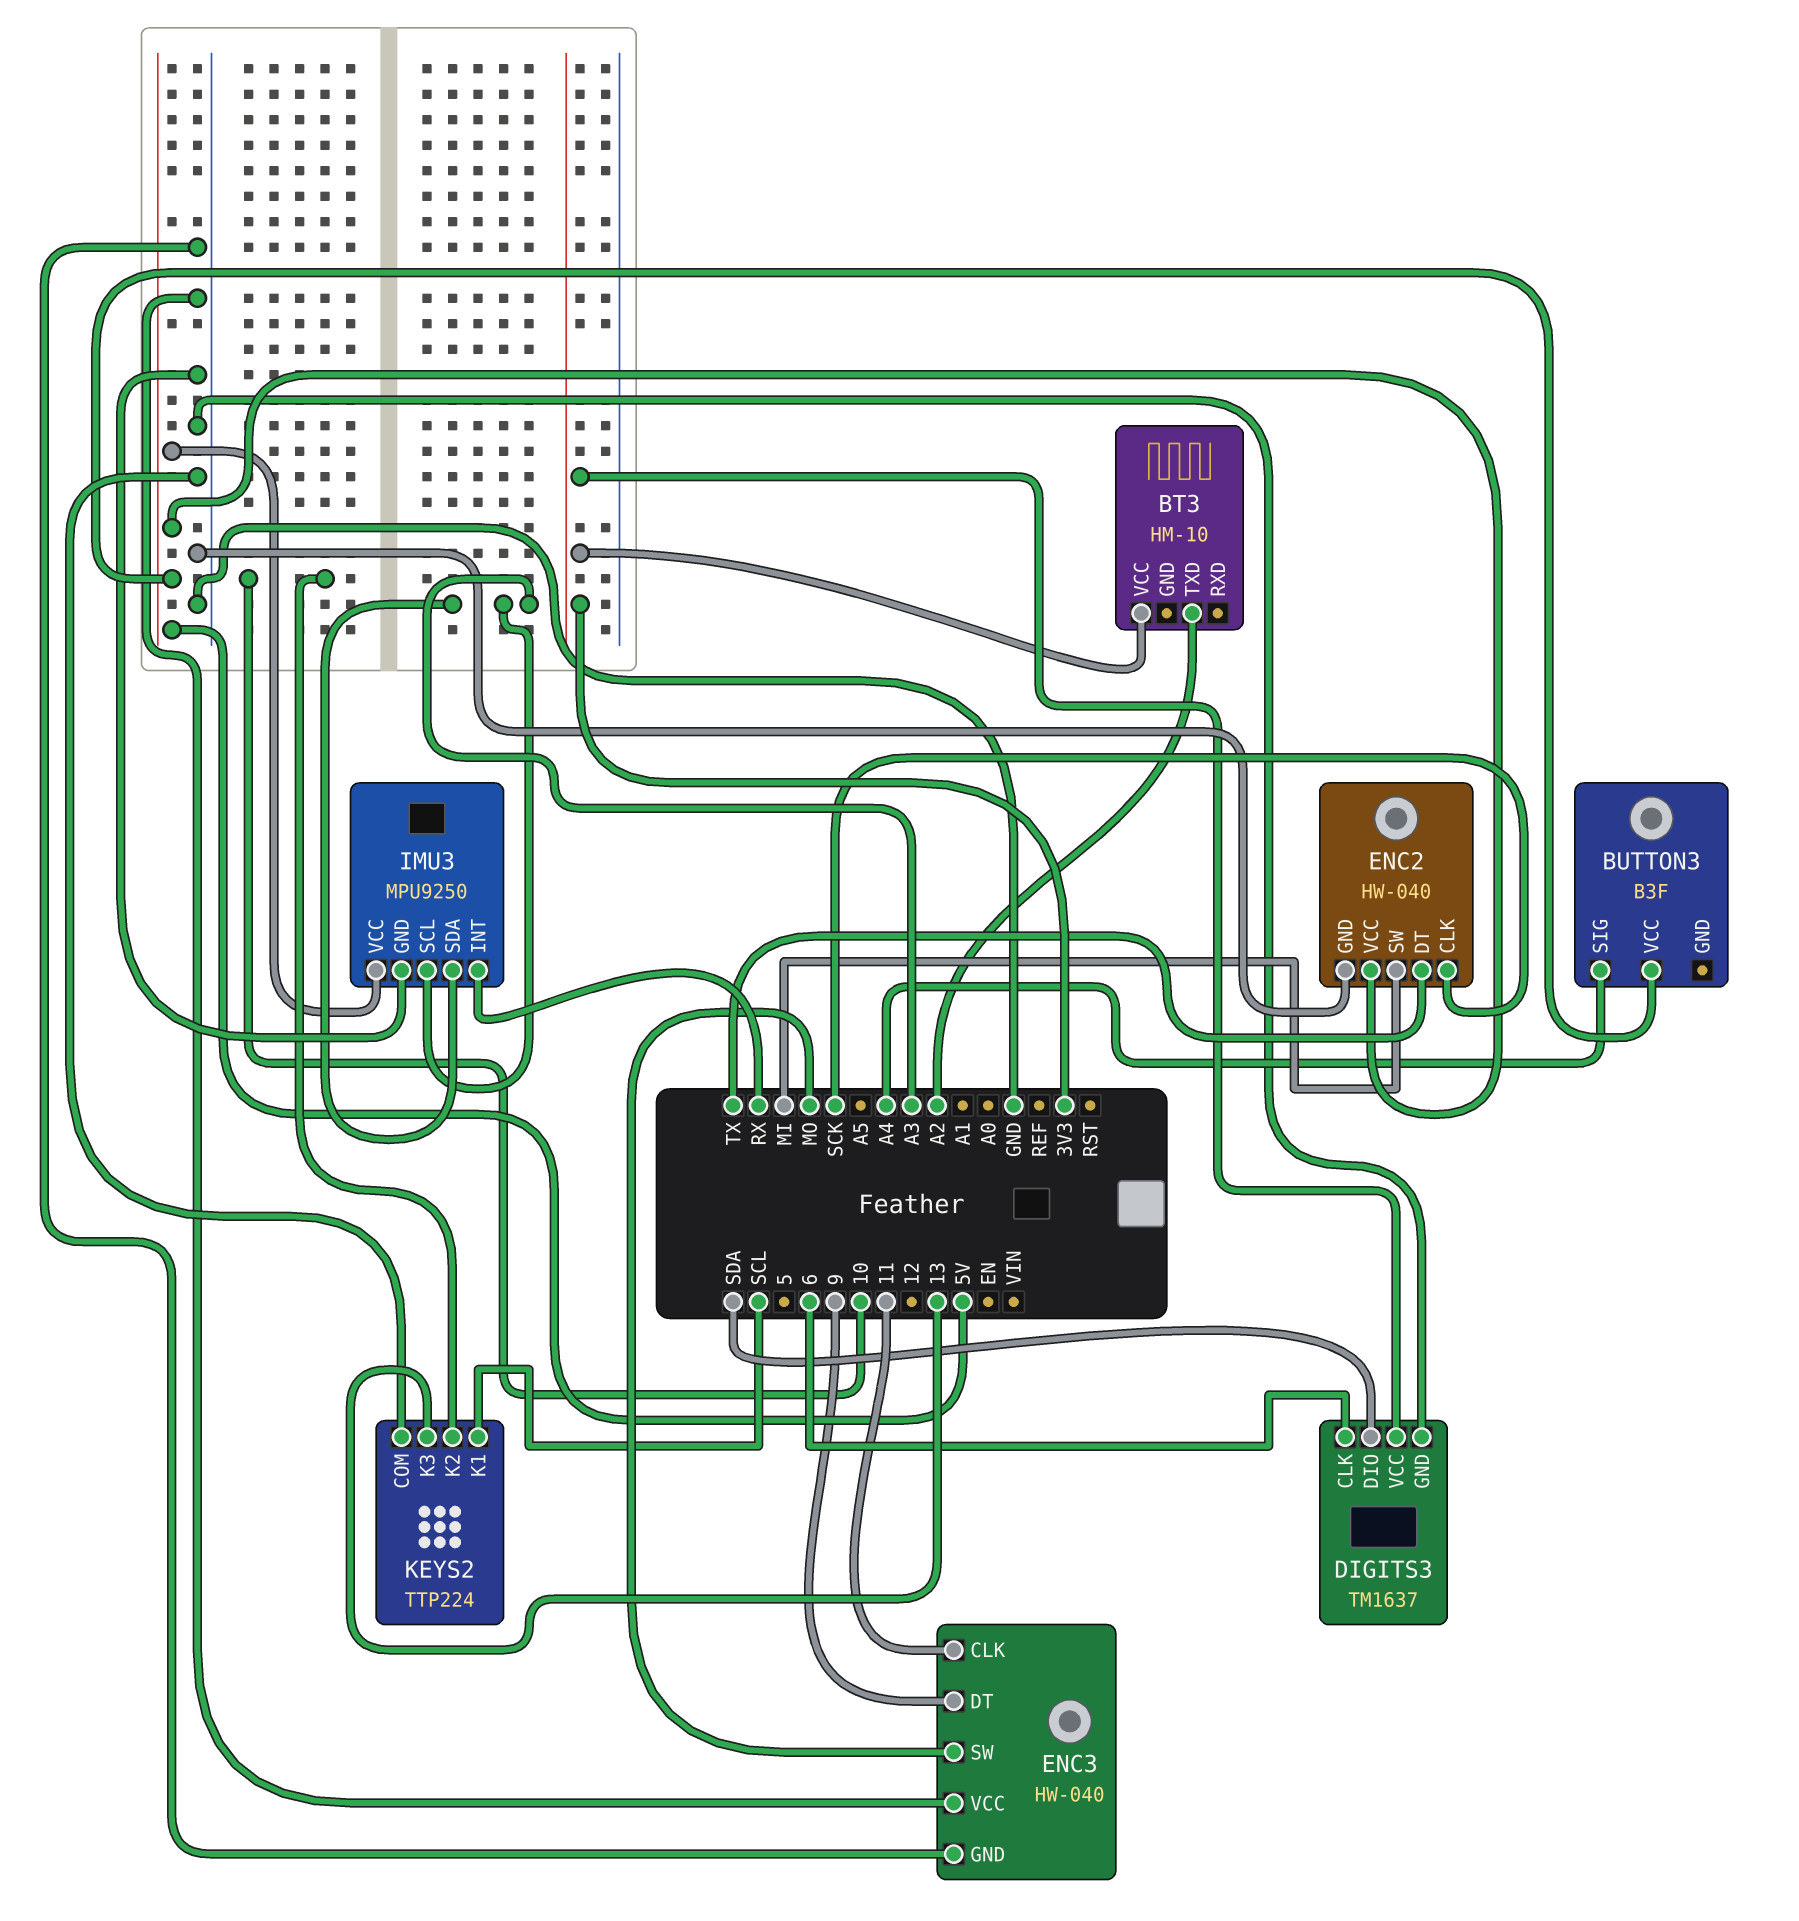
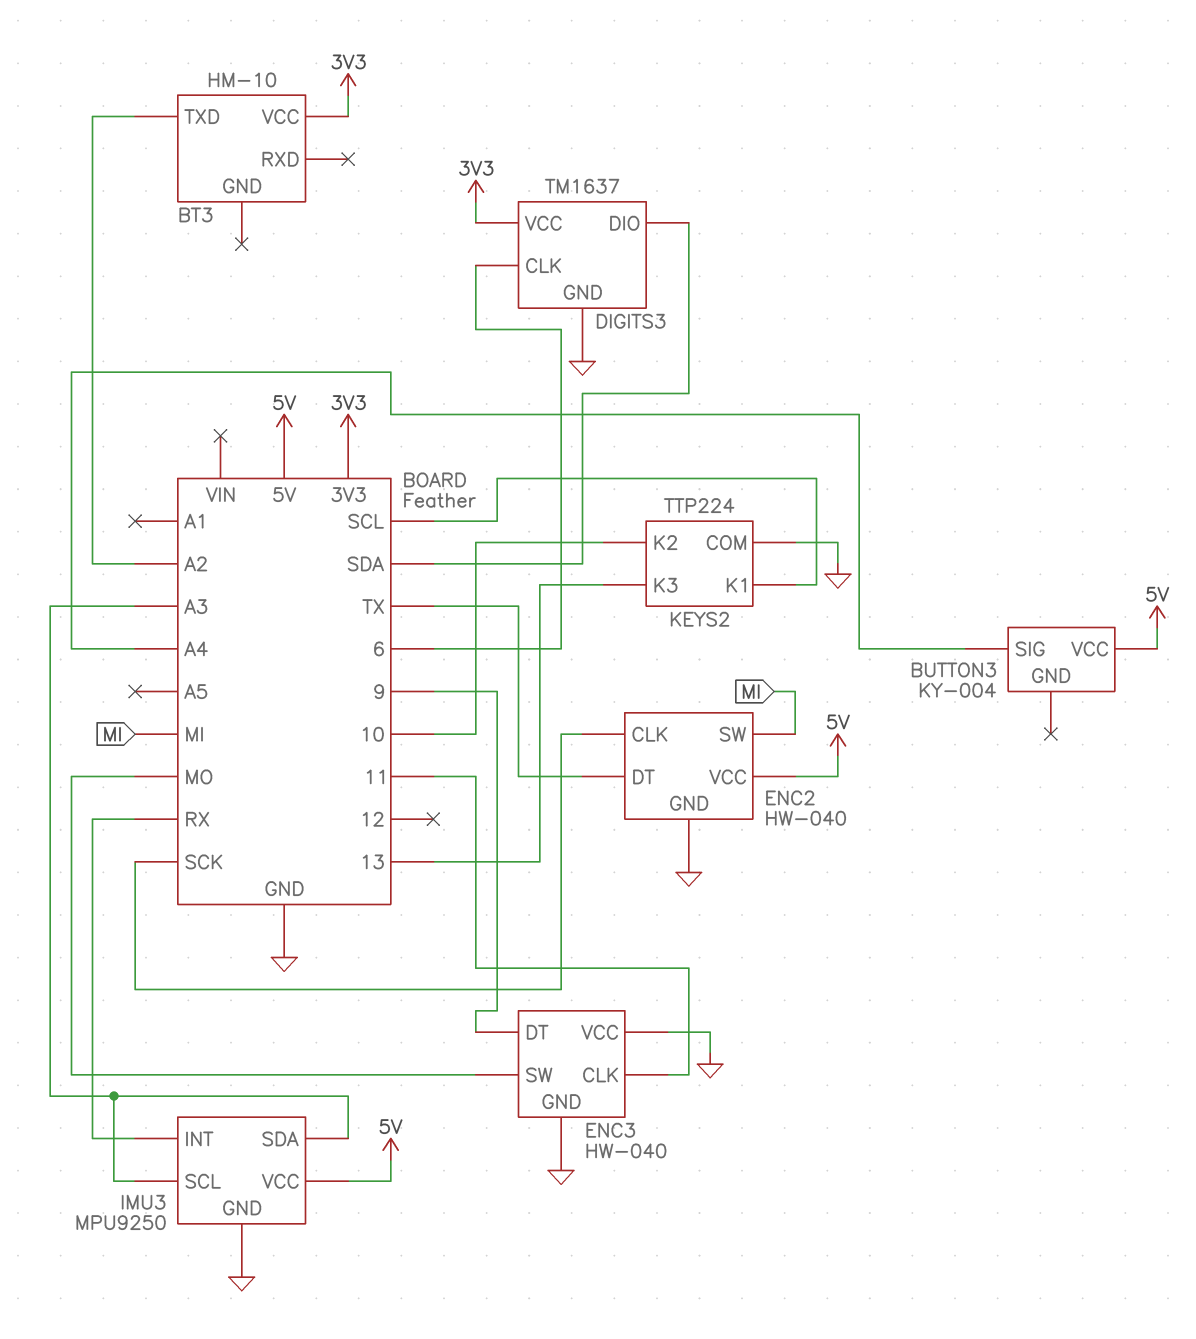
BUTTON3: B3F -> KY-004

